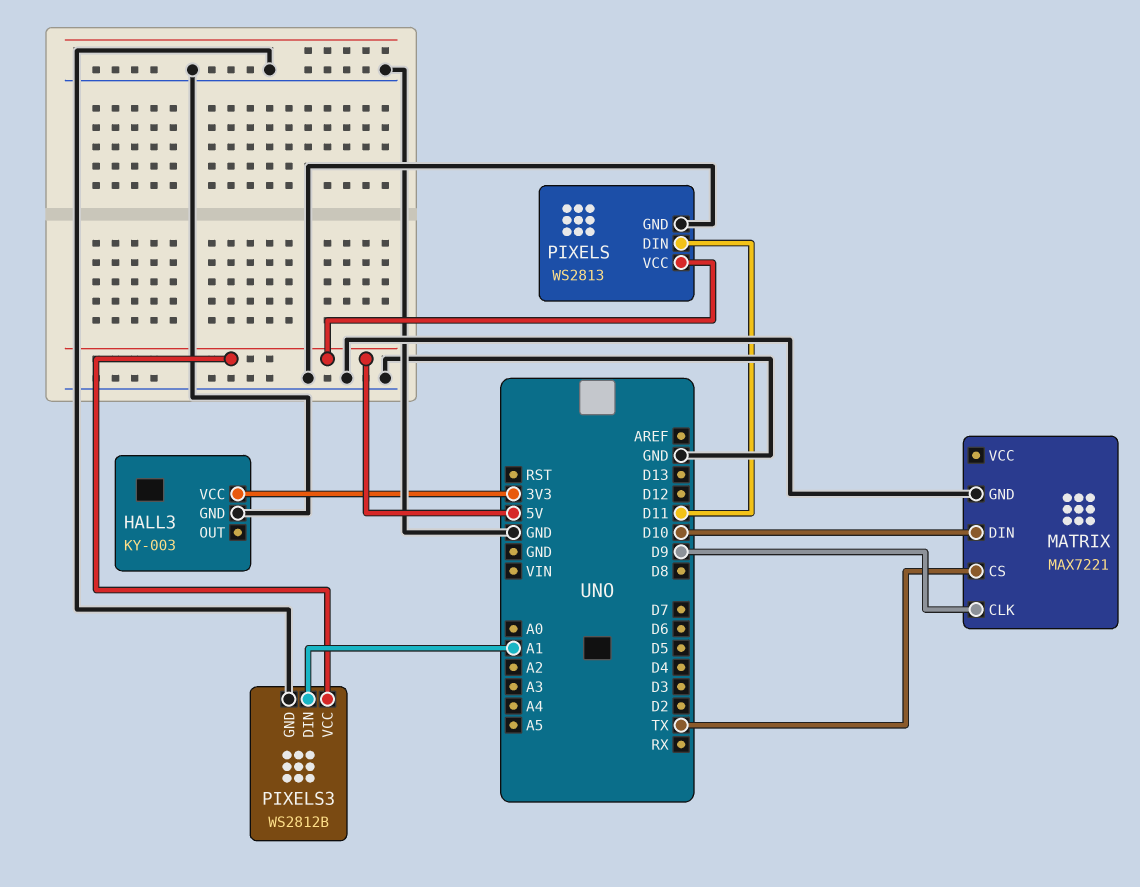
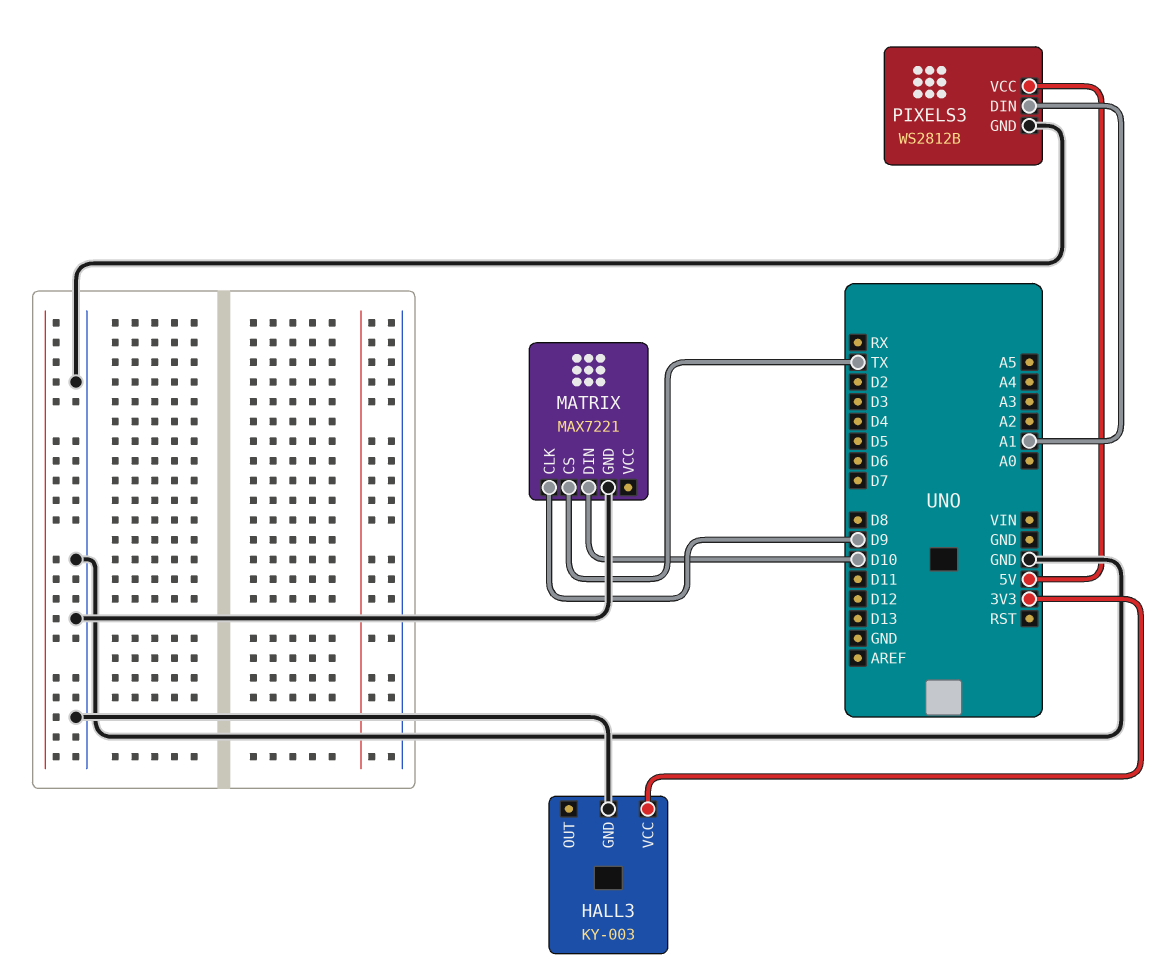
PIXELS: WS2813 -> none
PIXELS pin DIN: D11 -> none
PIXELS pin GND: GND -> none
PIXELS pin VCC: 5V -> none

